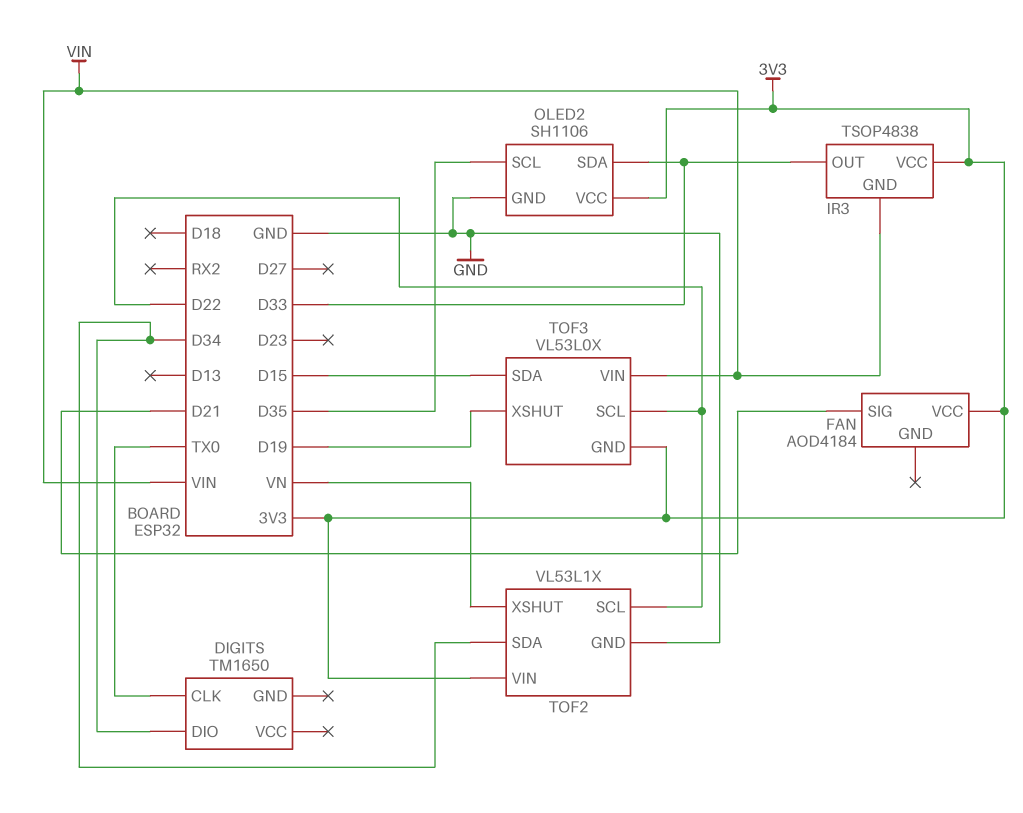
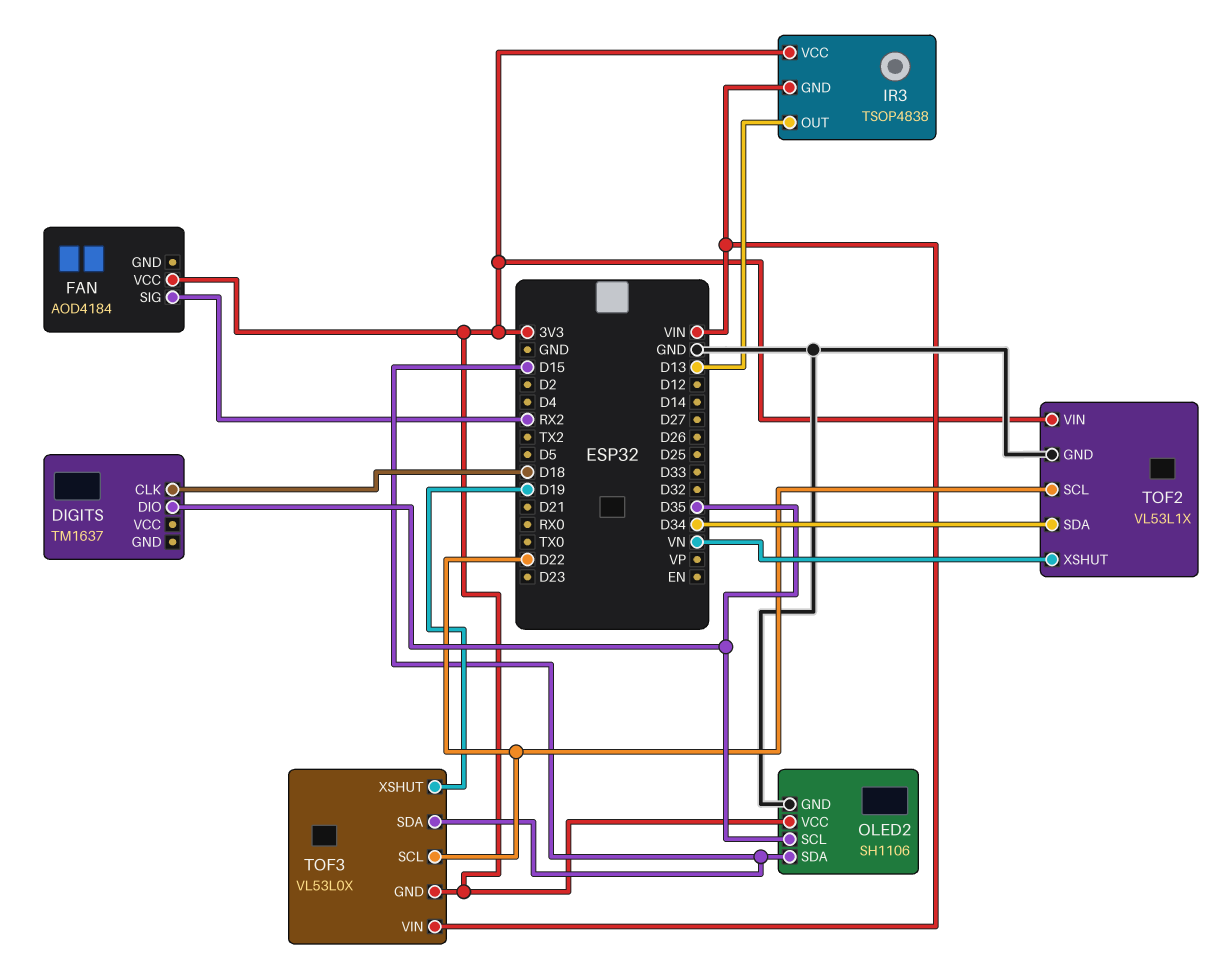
DIGITS: TM1650 -> TM1637
DIGITS pin CLK: TX0 -> D18
DIGITS pin DIO: D34 -> D35
FAN pin SIG: D21 -> RX2
IR3 pin OUT: D33 -> D13
OLED2 pin SDA: D33 -> D15

